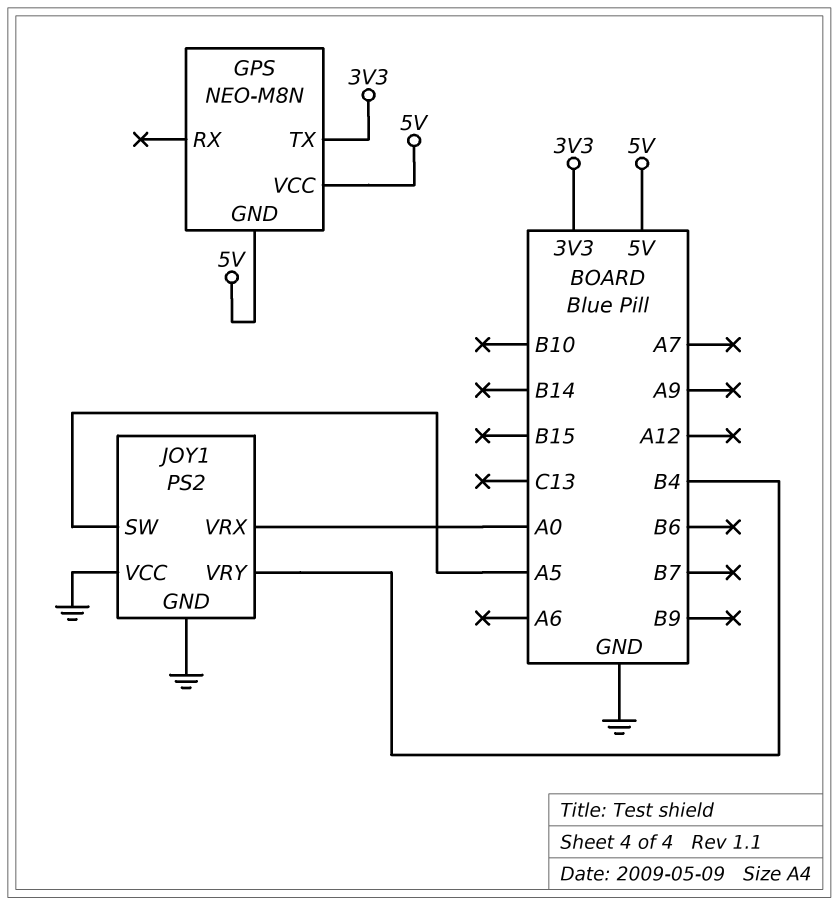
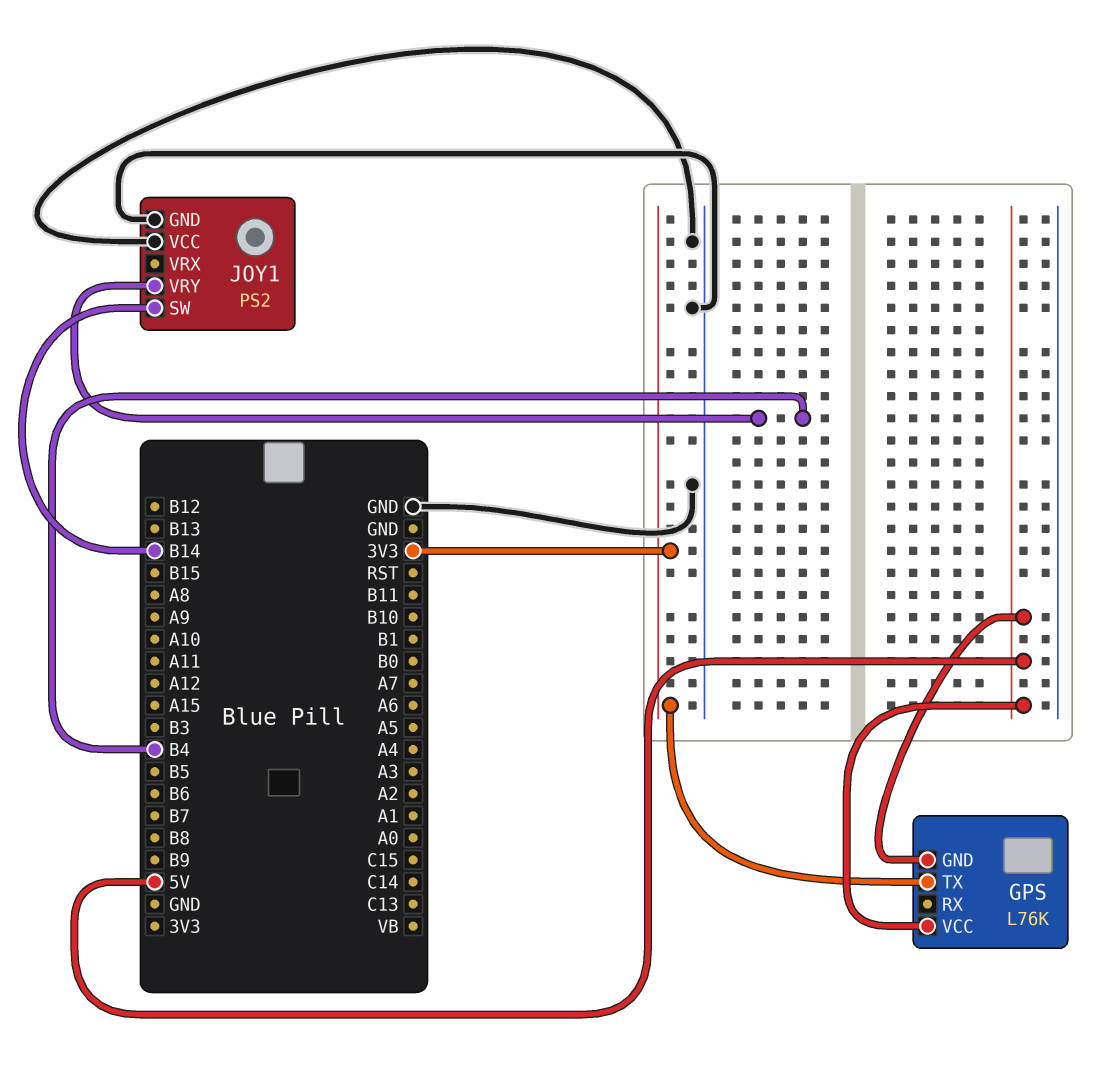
GPS: NEO-M8N -> L76K
JOY1 pin SW: A5 -> B14
JOY1 pin VRX: A0 -> none

